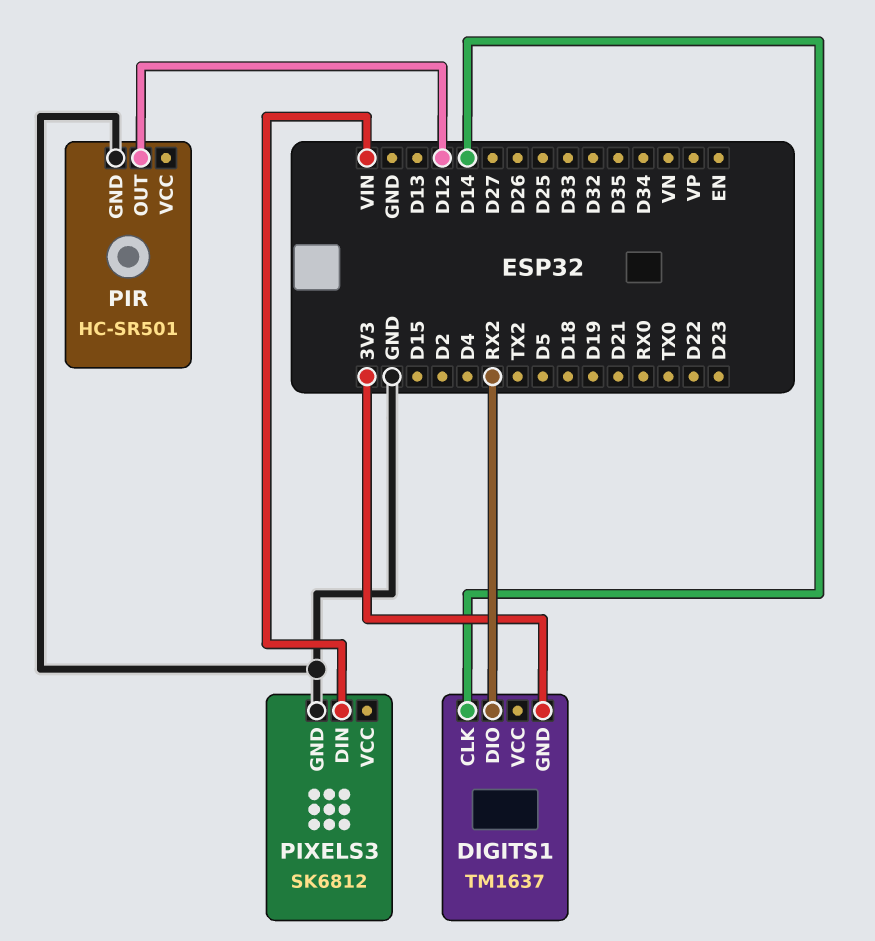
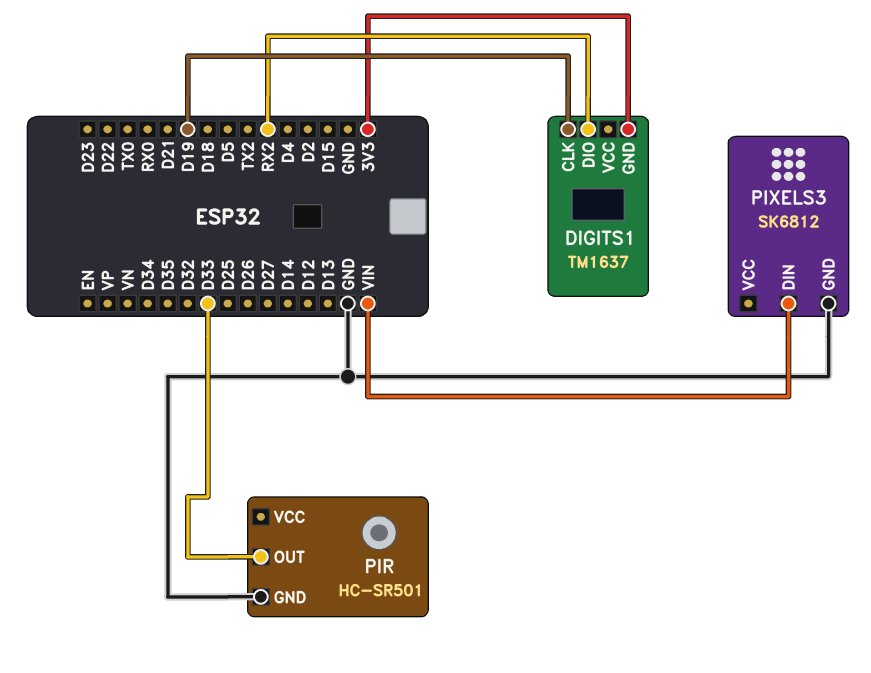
DIGITS1 pin CLK: D14 -> D19
PIR pin OUT: D12 -> D33

